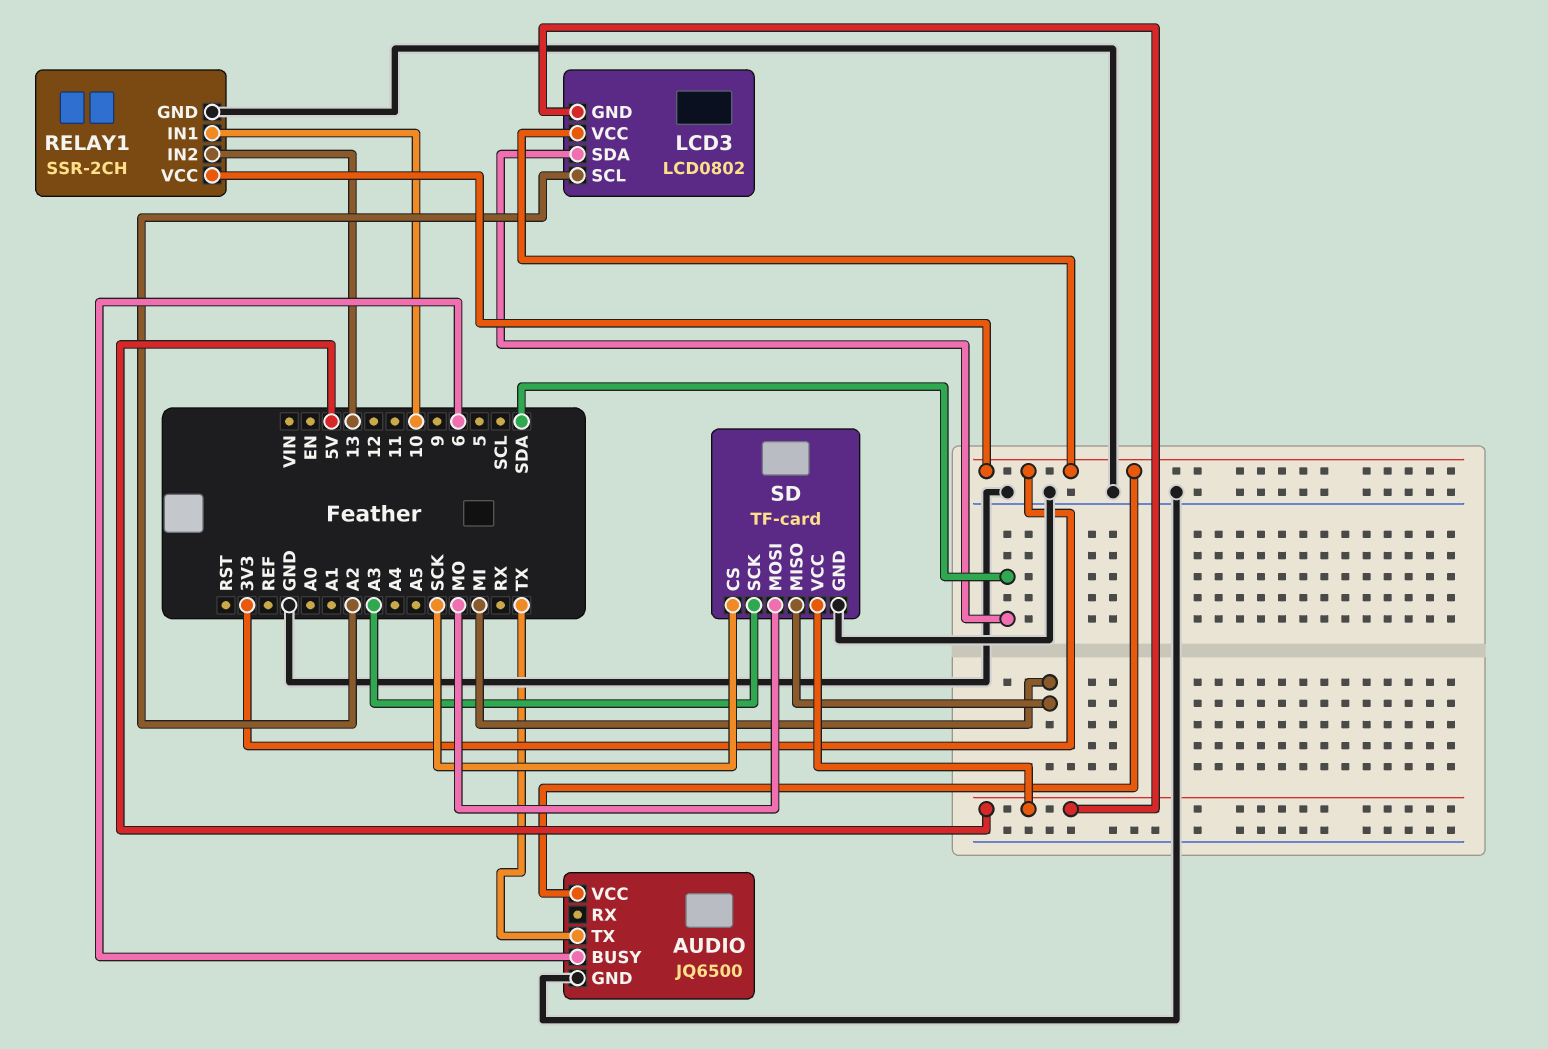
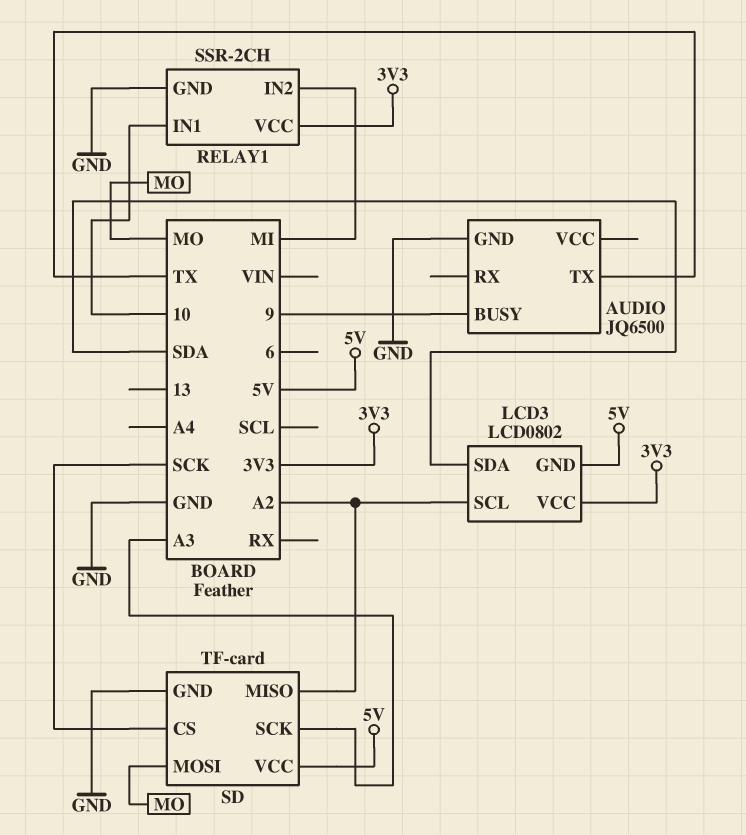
AUDIO pin BUSY: 6 -> 9
AUDIO pin VCC: 3V3 -> none
RELAY1 pin IN2: 13 -> MI
SD pin MISO: MI -> A2

